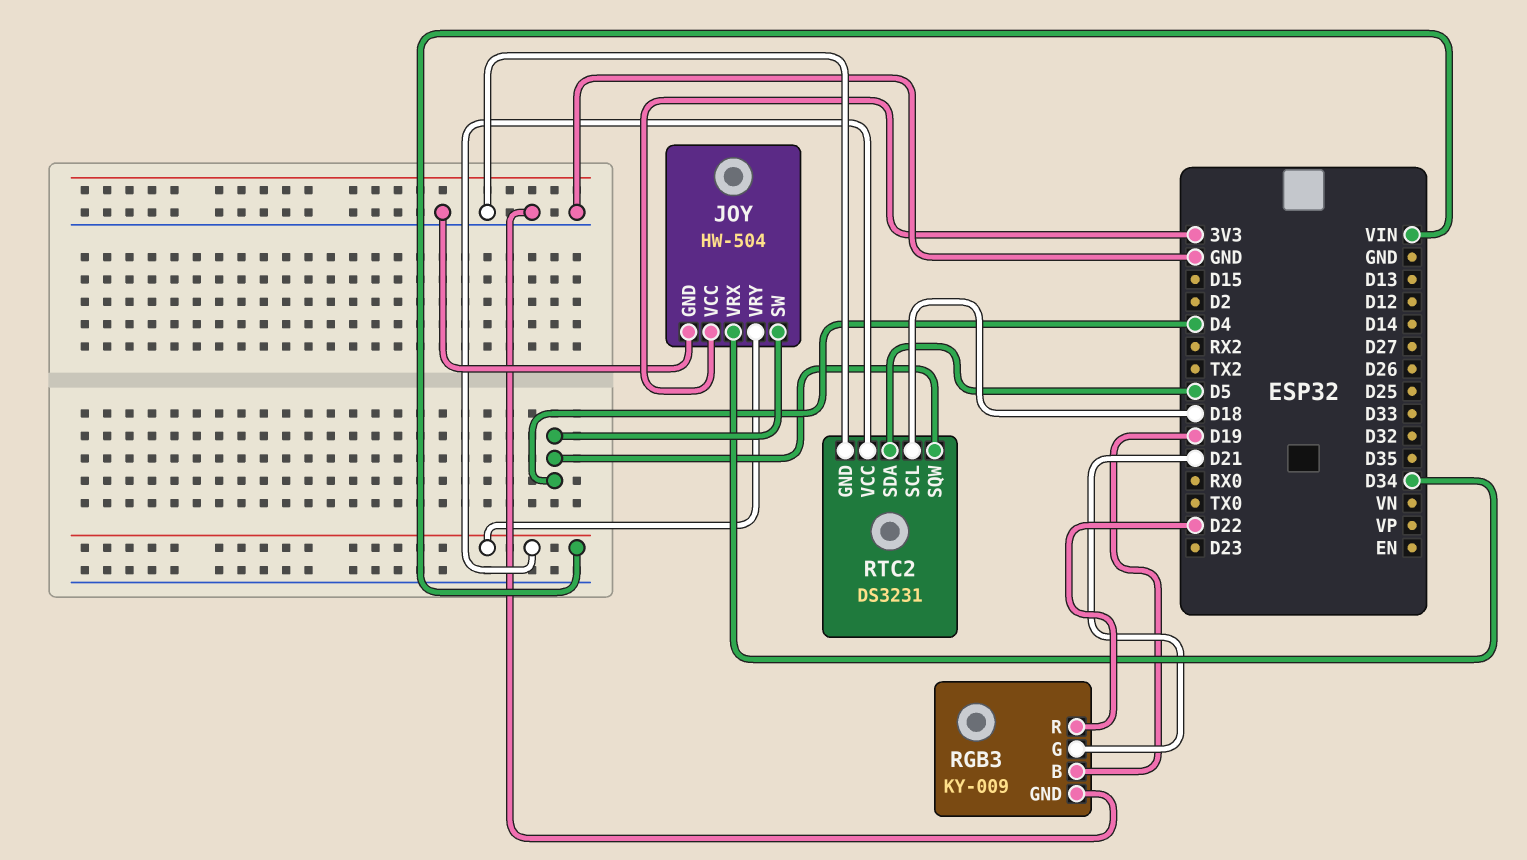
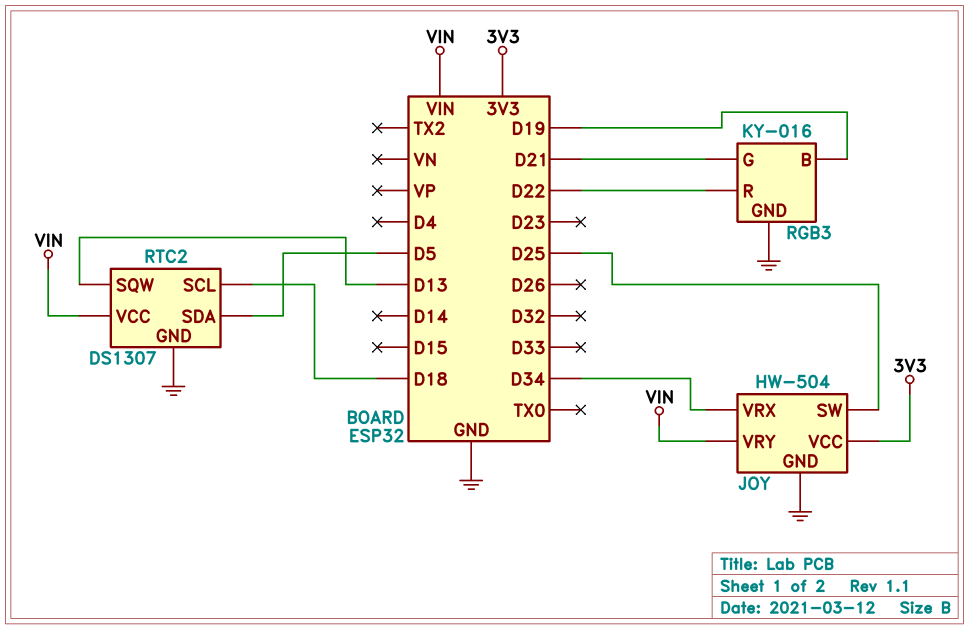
JOY pin SW: D4 -> D25
RGB3: KY-009 -> KY-016
RTC2: DS3231 -> DS1307
RTC2 pin SQW: D4 -> D13

